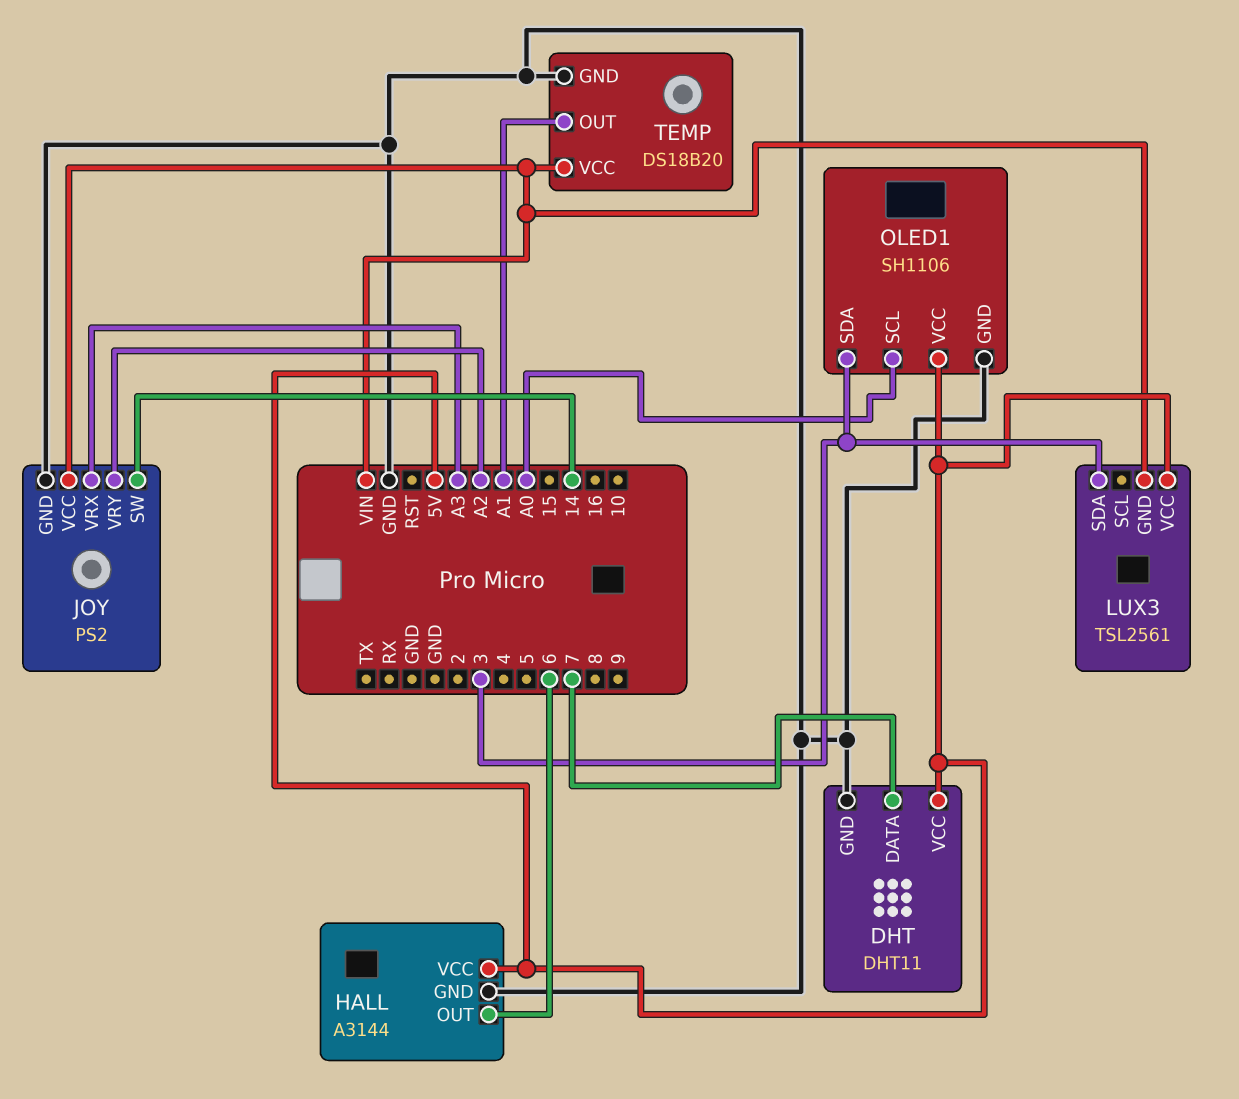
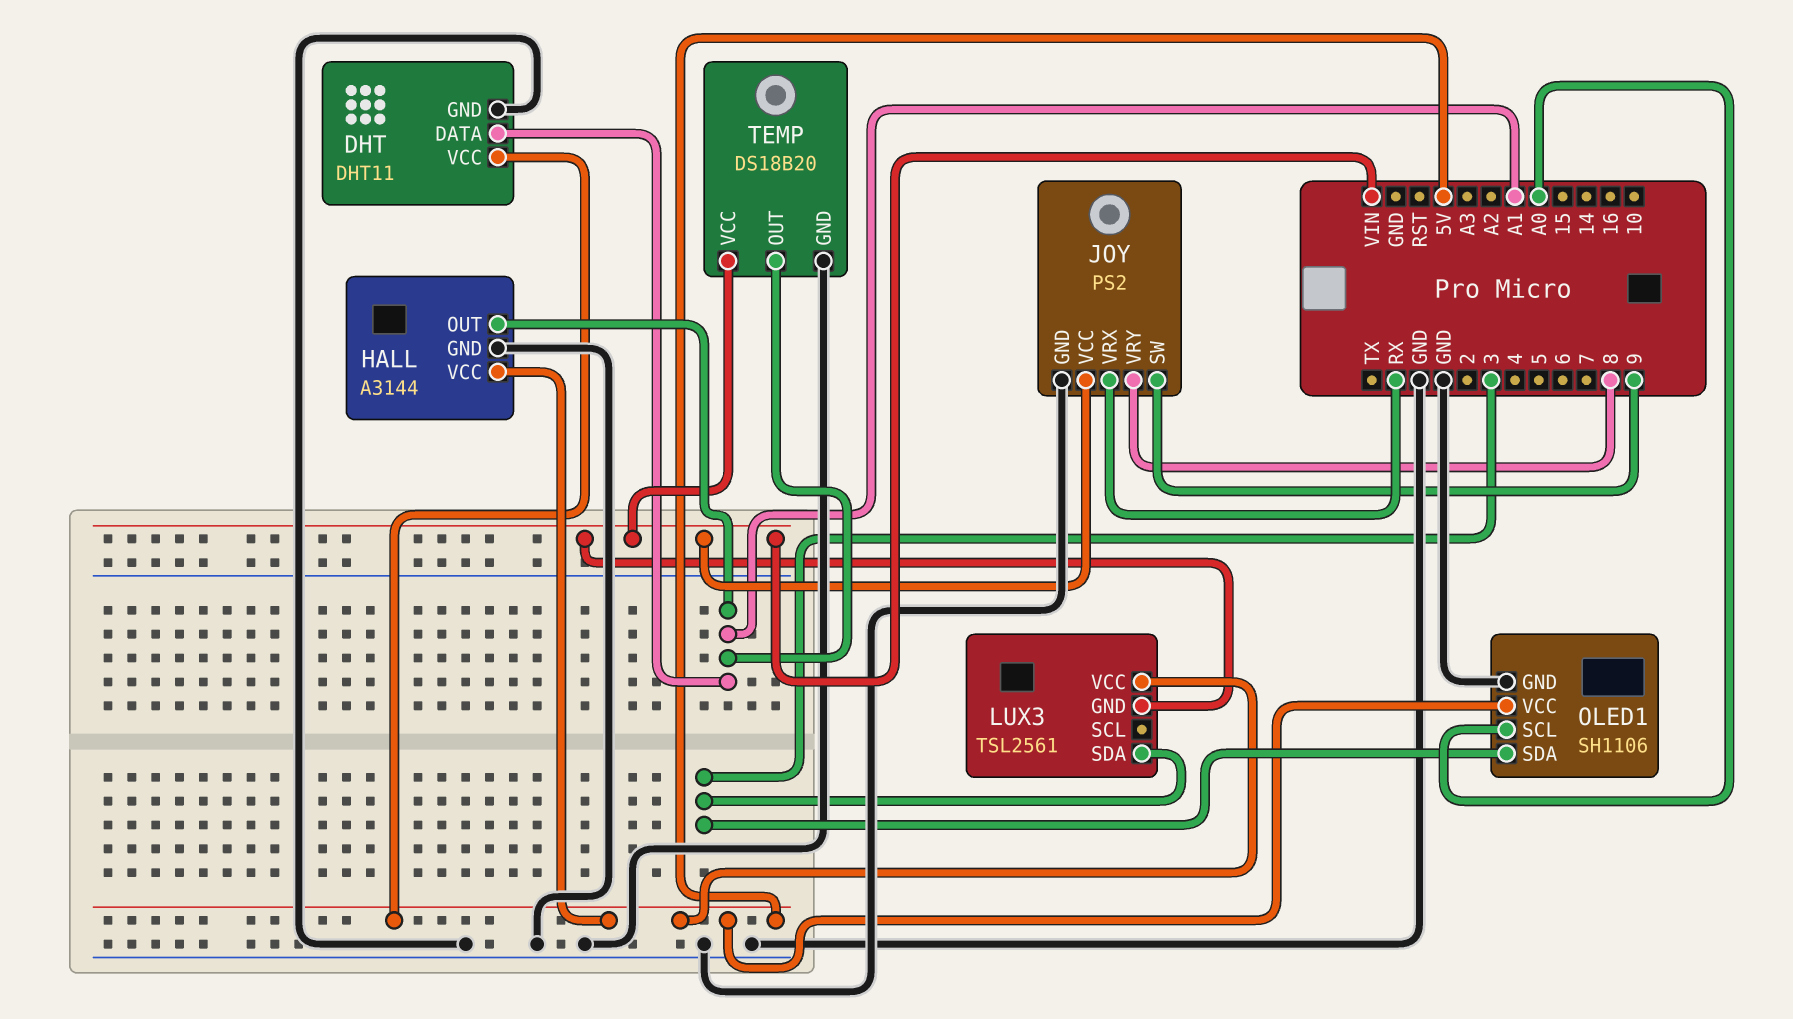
DHT pin DATA: 7 -> A1
HALL pin OUT: 6 -> A1
JOY pin SW: 14 -> 9
JOY pin VRX: A3 -> RX
JOY pin VRY: A2 -> 8

